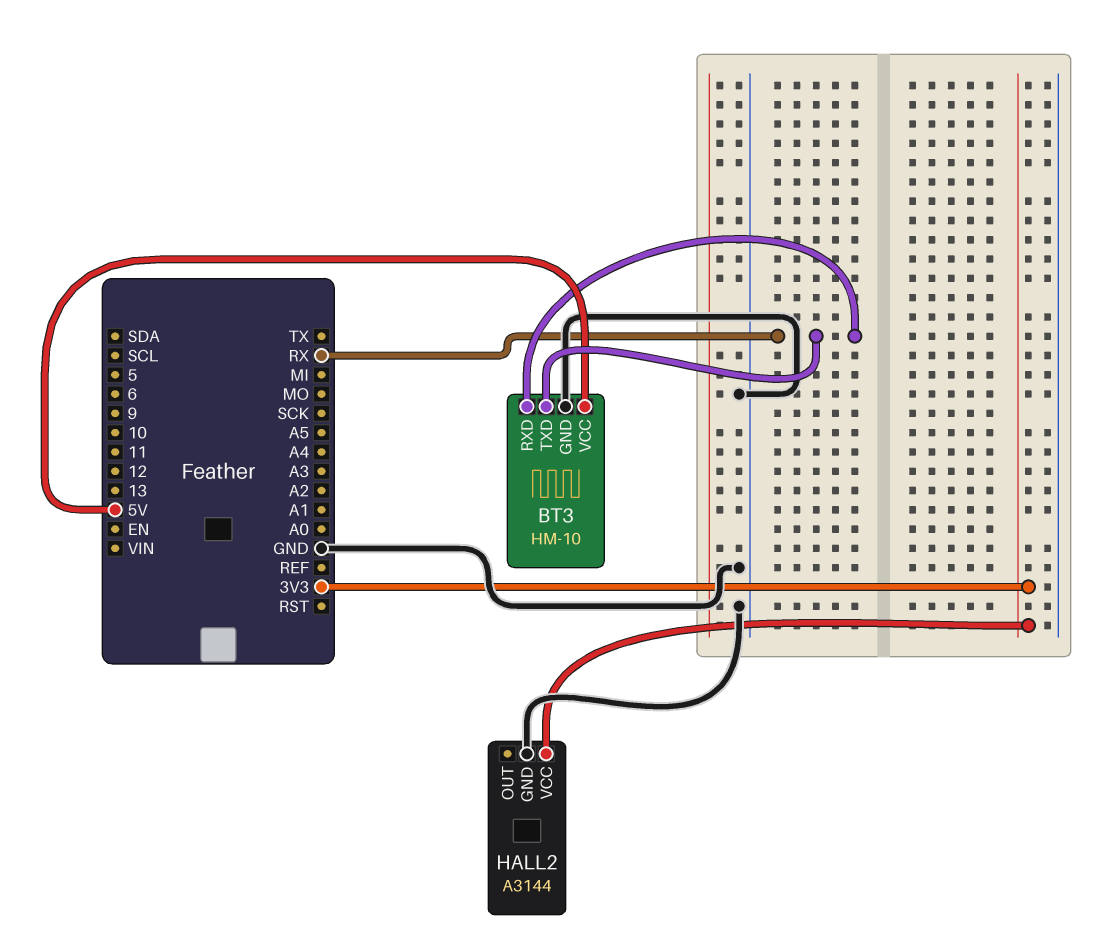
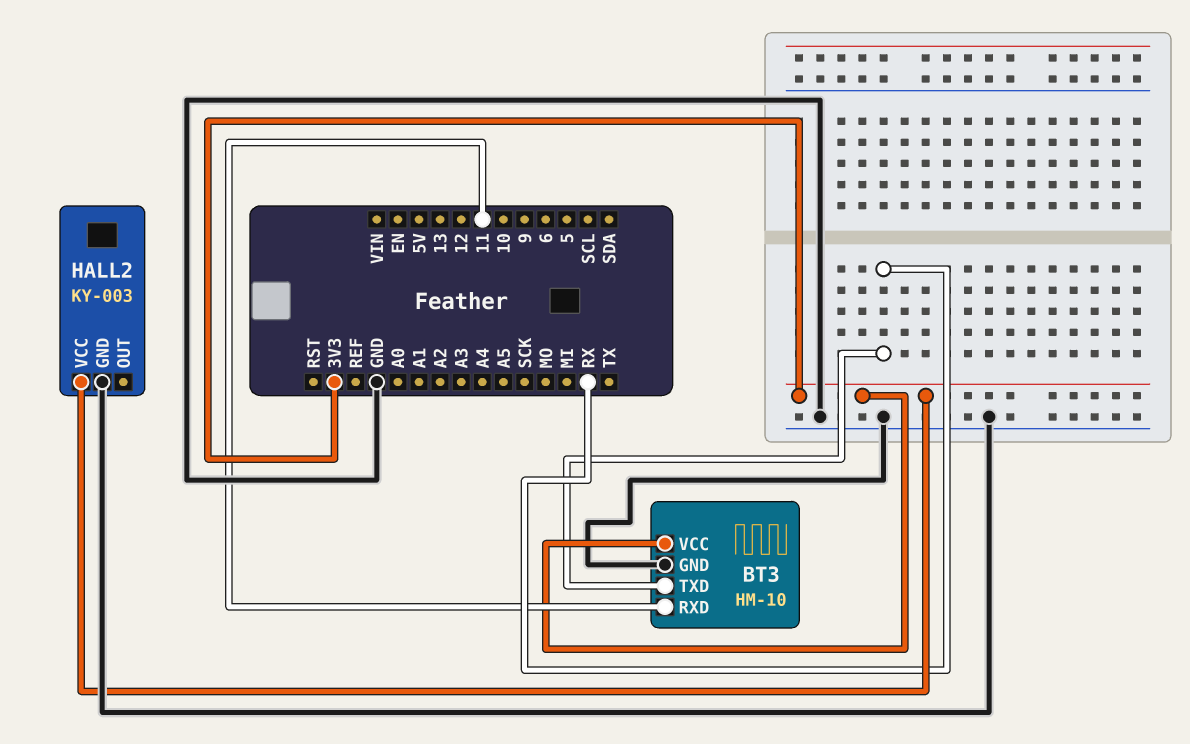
BT3 pin RXD: RX -> 11
BT3 pin VCC: 5V -> 3V3
HALL2: A3144 -> KY-003

